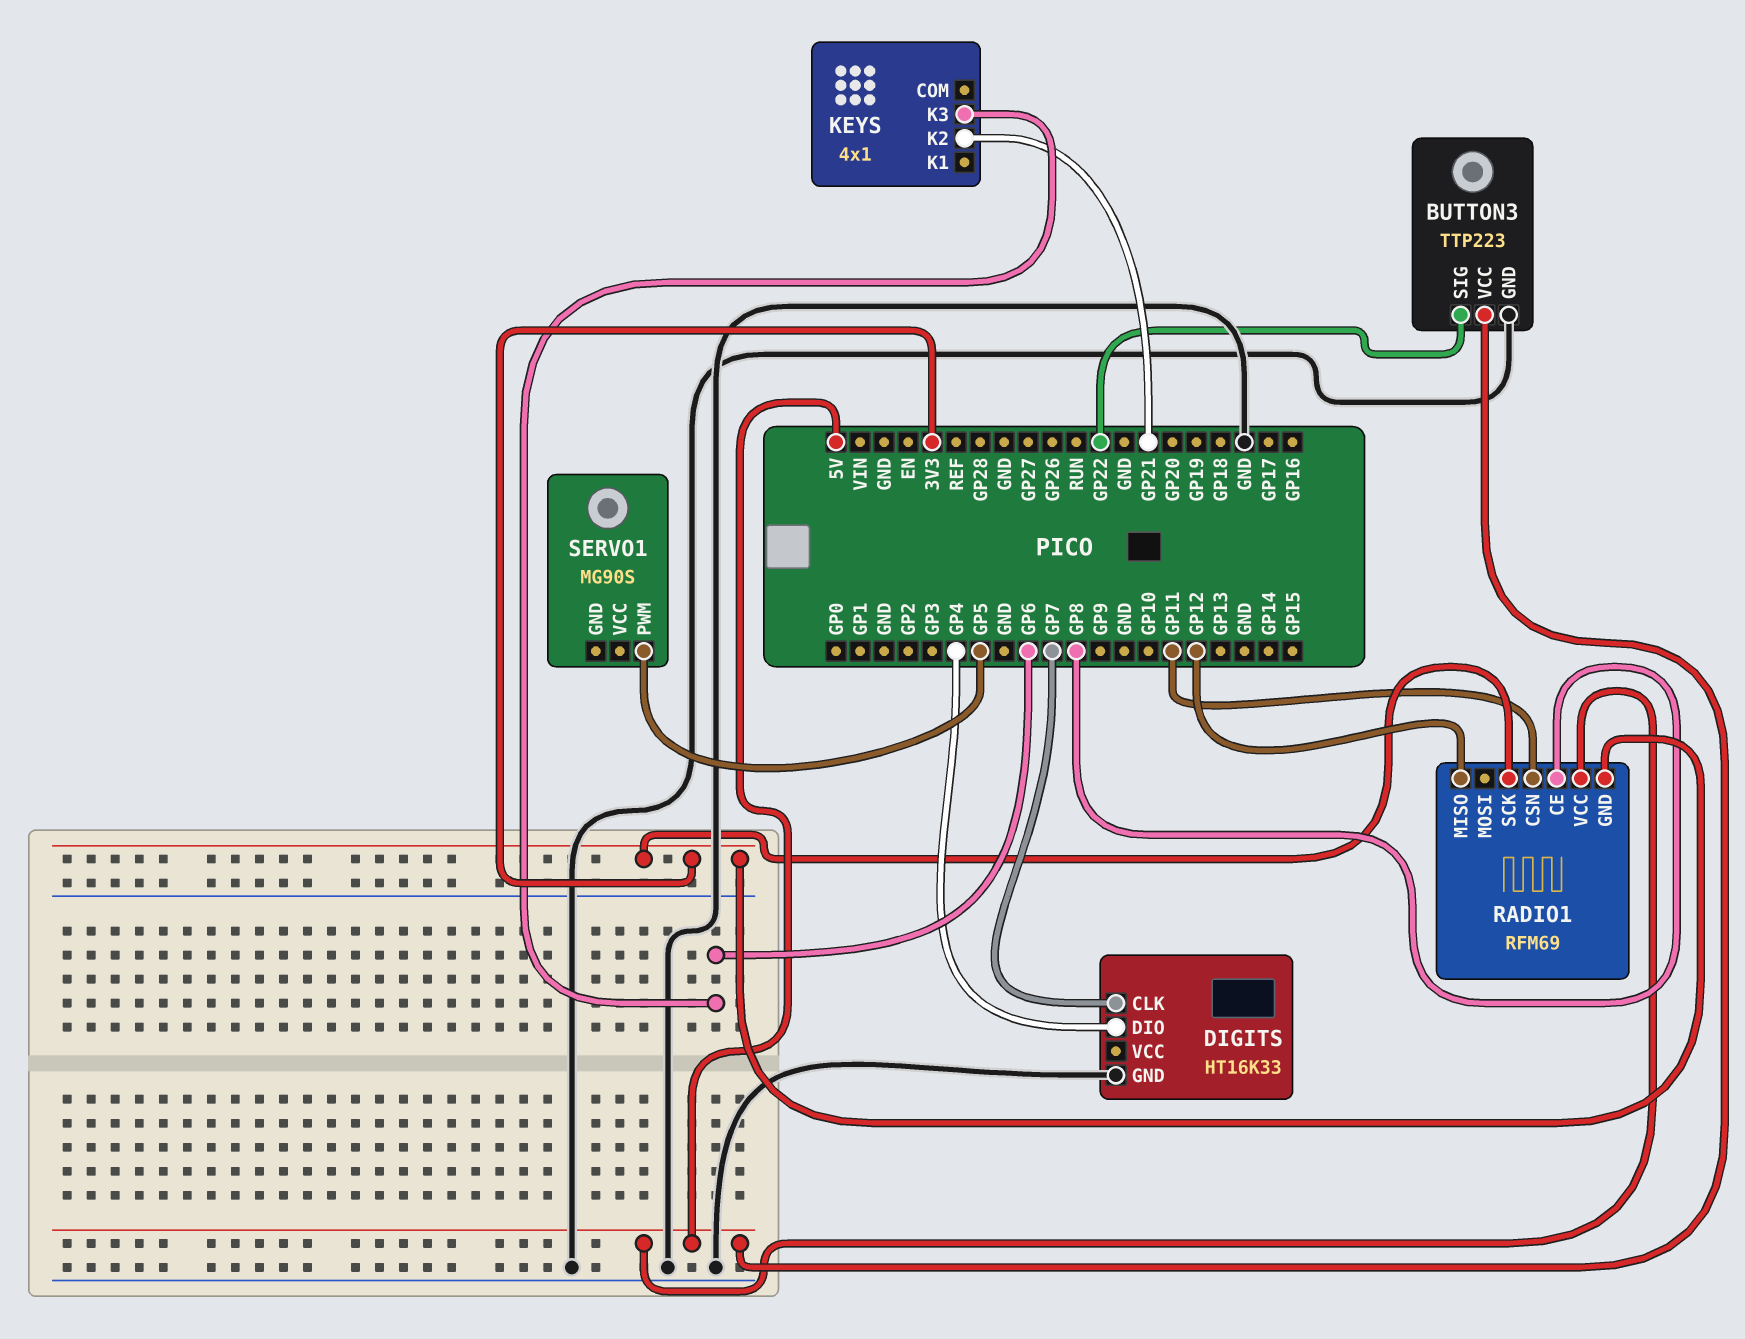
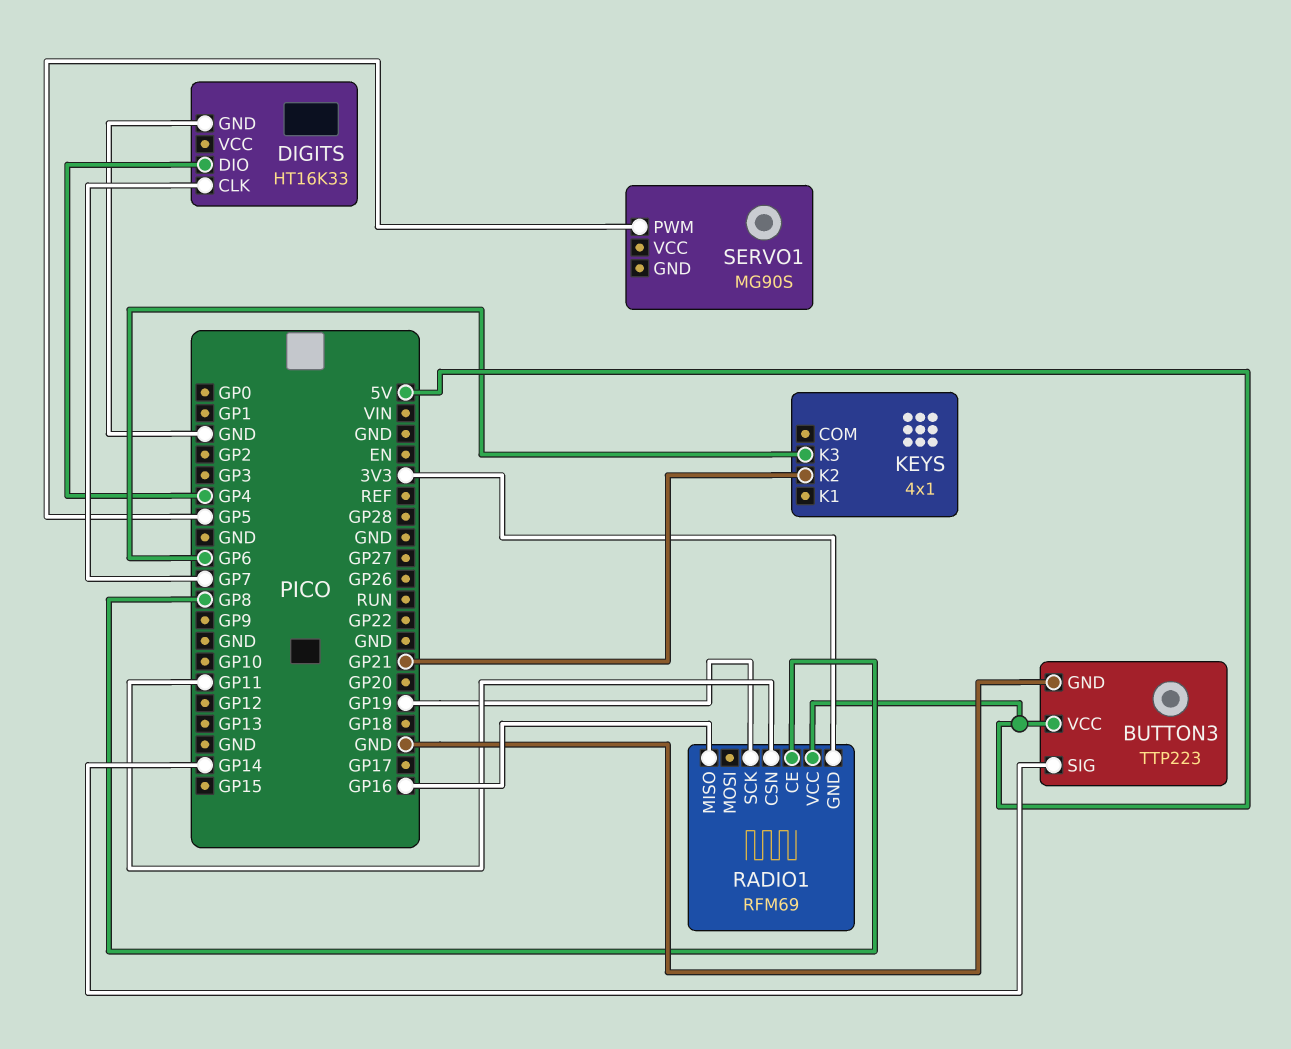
BUTTON3 pin SIG: GP22 -> GP14
RADIO1 pin MISO: GP12 -> GP16
RADIO1 pin SCK: 3V3 -> GP19

